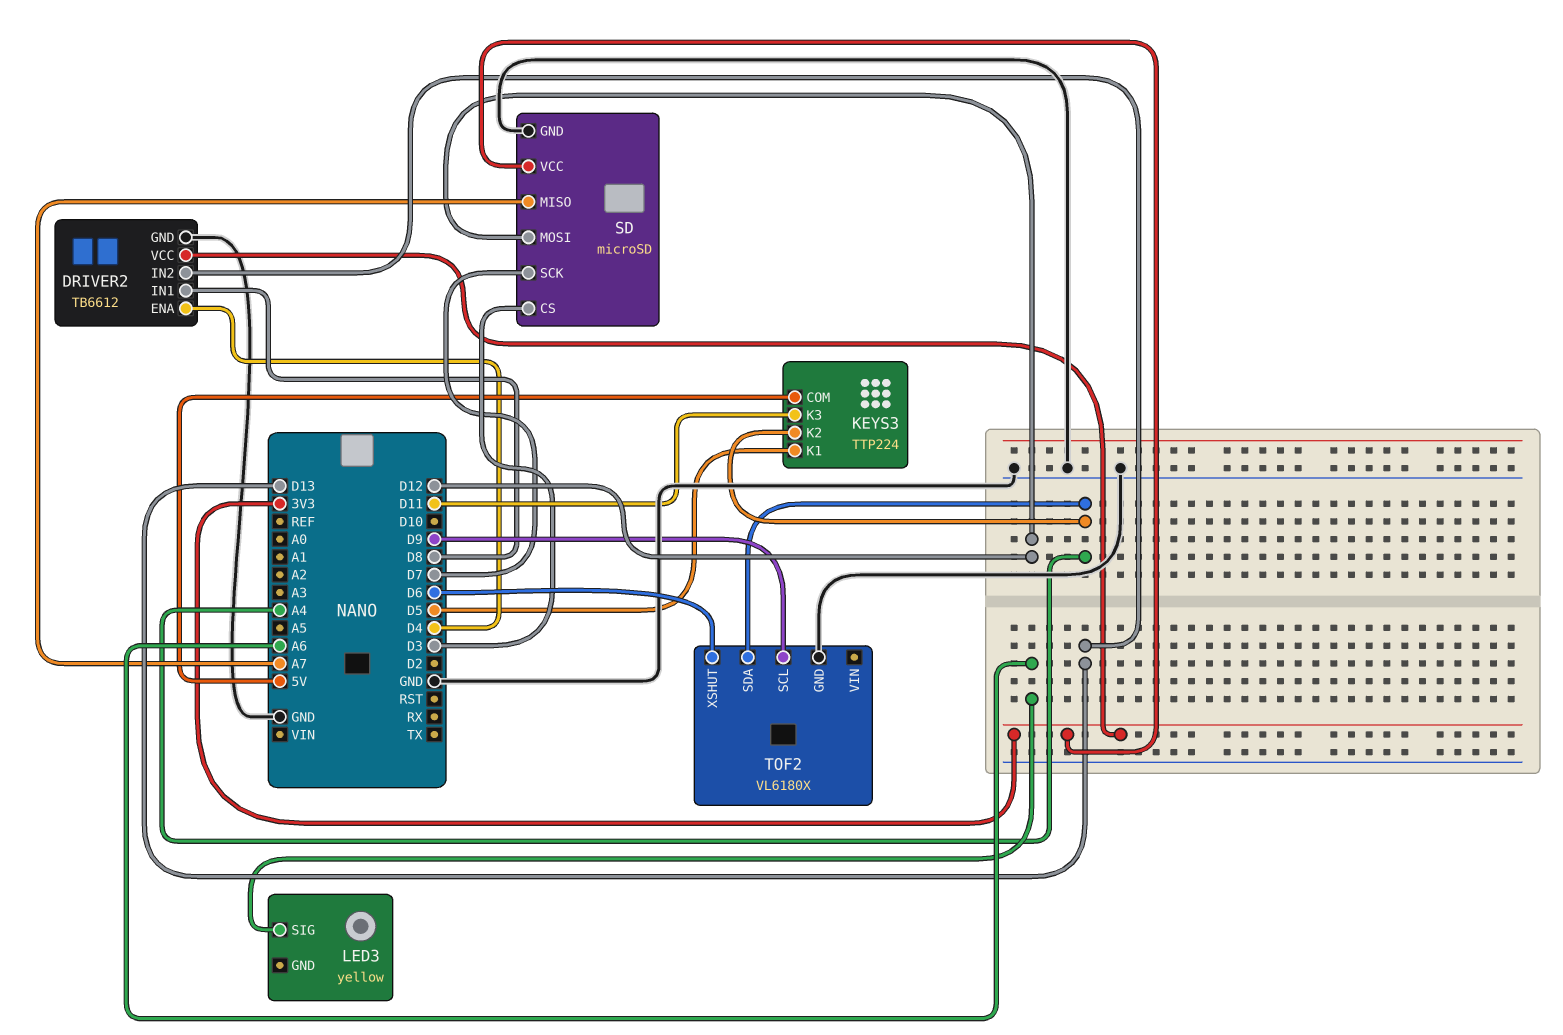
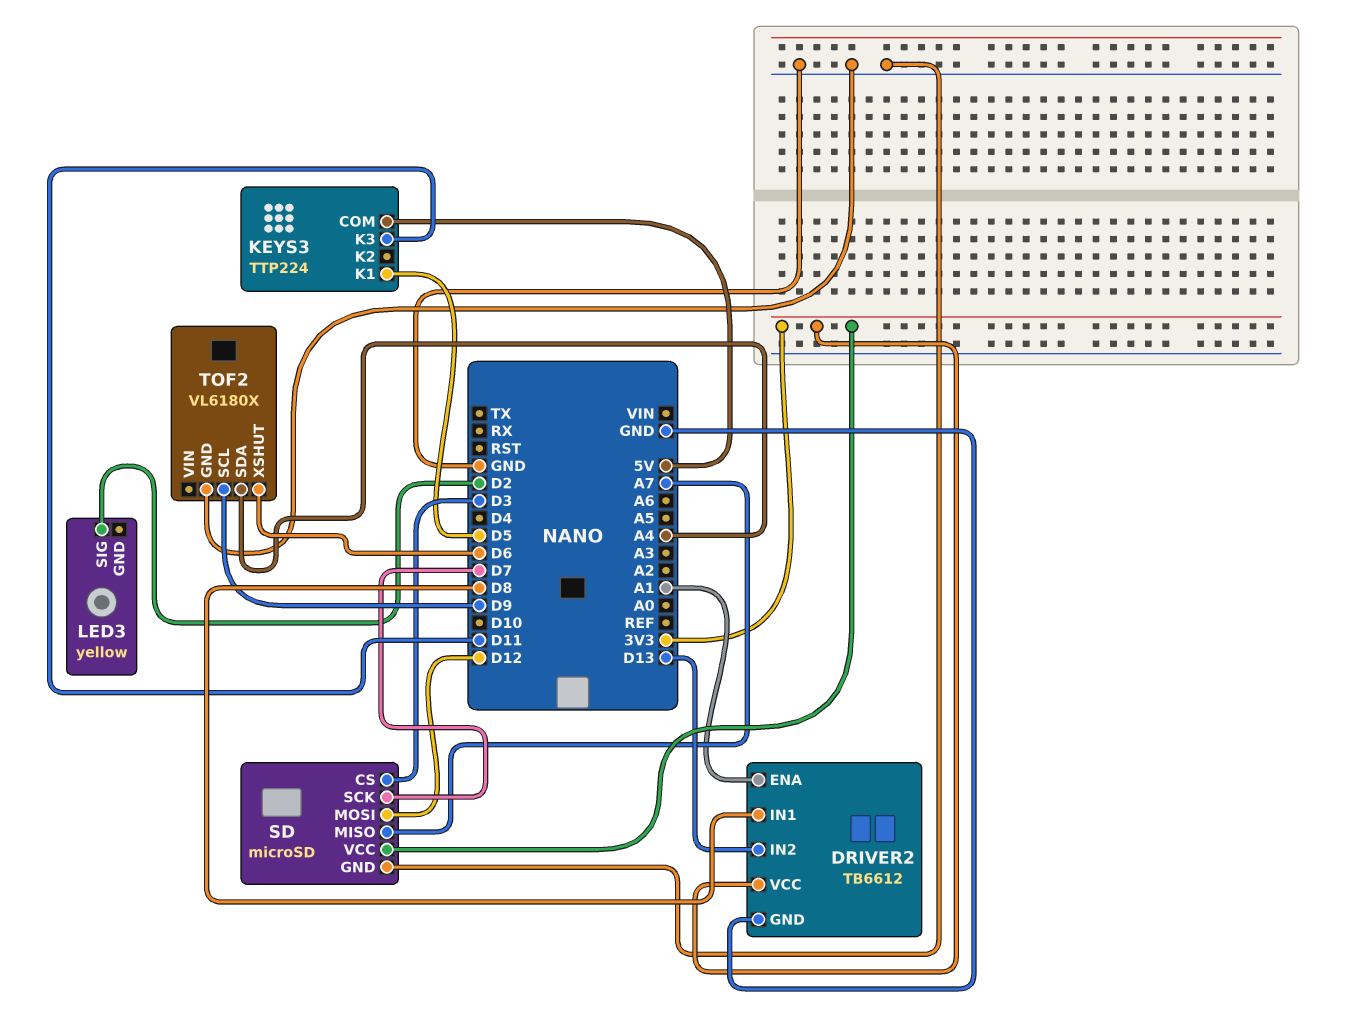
DRIVER2 pin ENA: D4 -> A1
KEYS3 pin K2: A4 -> none
LED3 pin SIG: A6 -> D2

